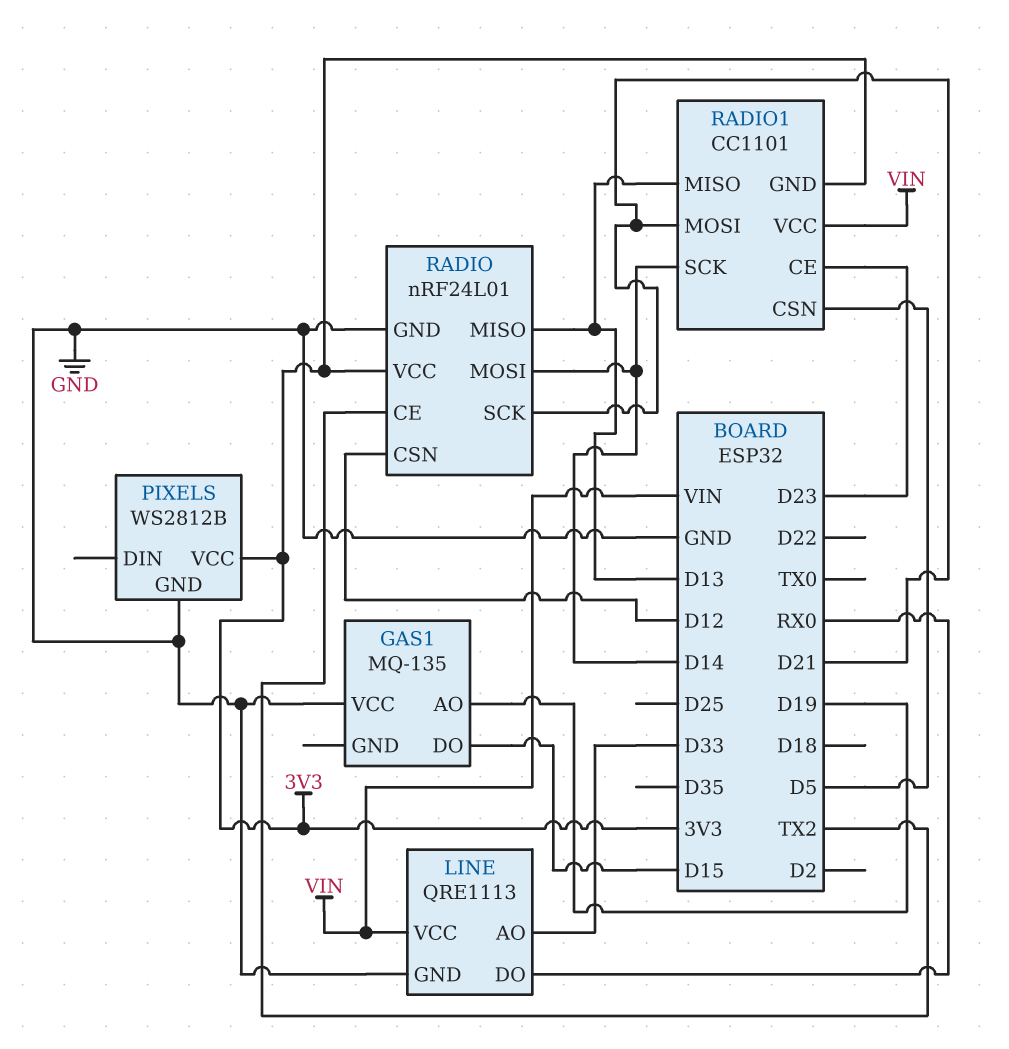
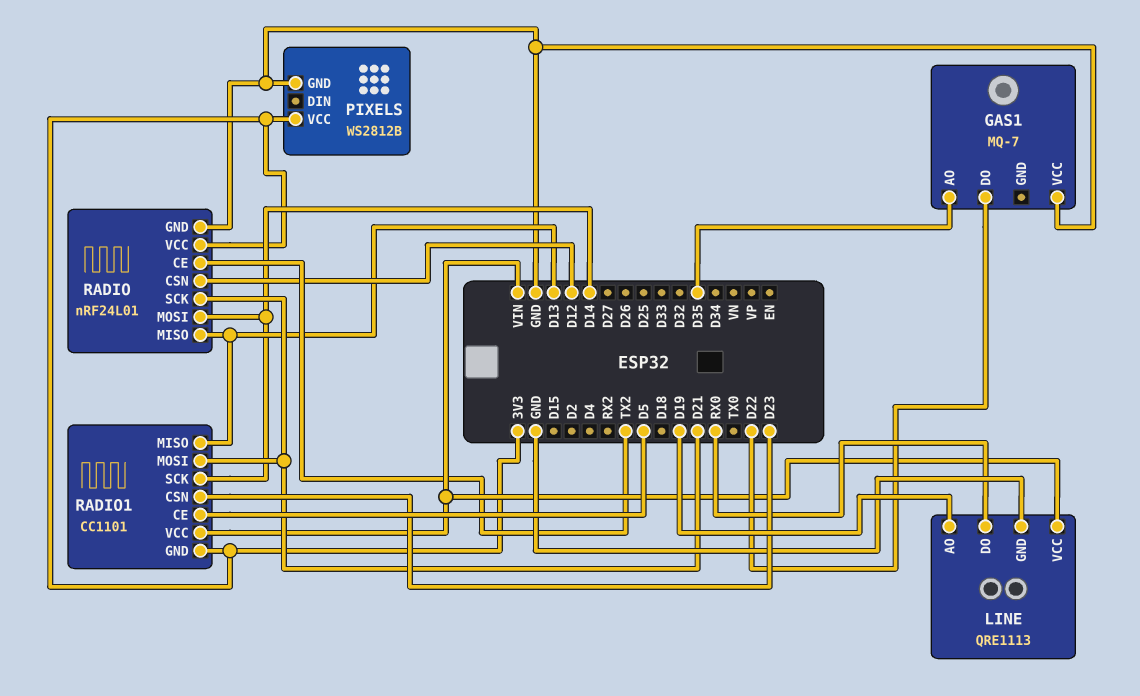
GAS1: MQ-135 -> MQ-7
GAS1 pin AO: D19 -> D35
GAS1 pin DO: D15 -> D22
LINE pin AO: D33 -> D19
RADIO1 pin CE: D23 -> D5
RADIO1 pin CSN: D5 -> D23

